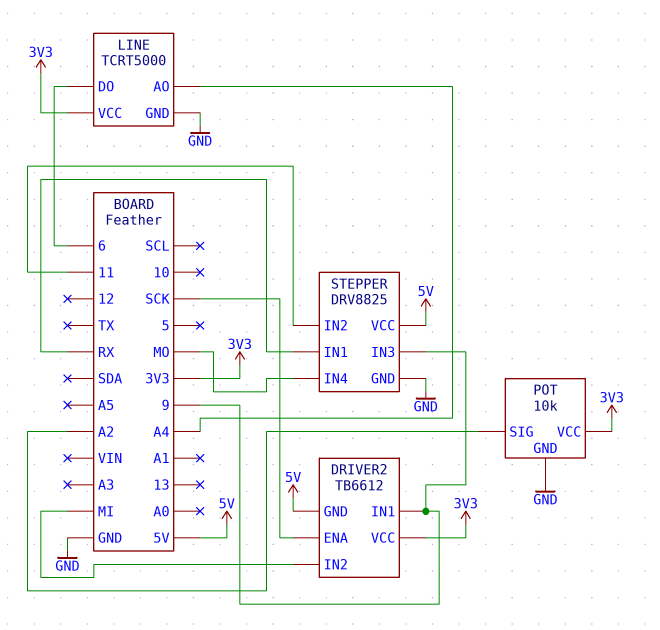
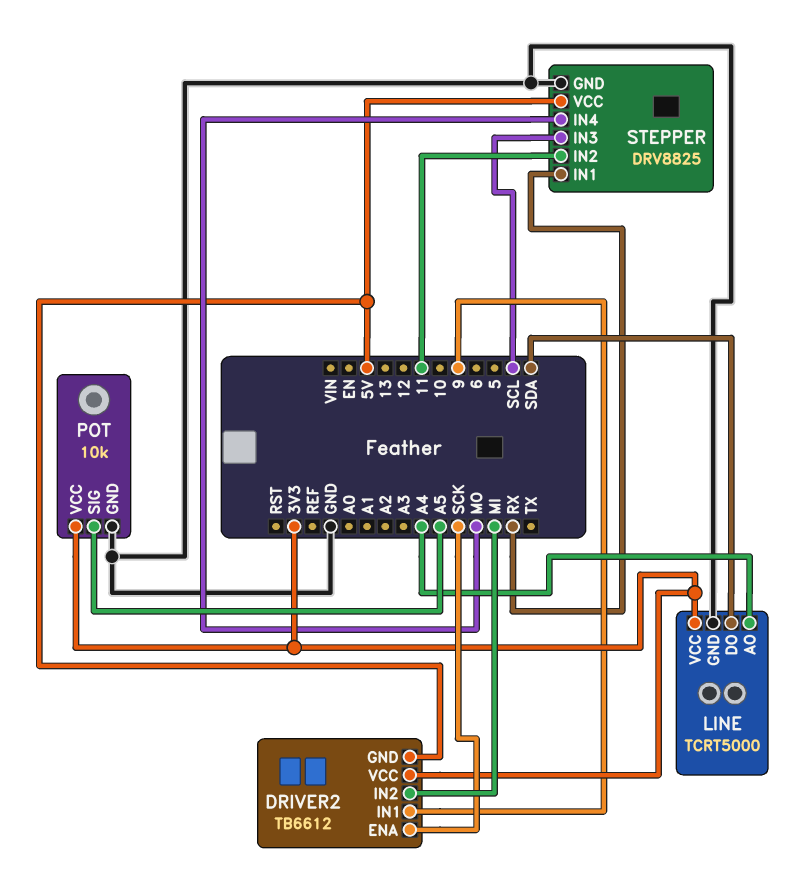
LINE pin DO: 6 -> SDA
POT pin SIG: A2 -> A5
STEPPER pin IN3: 9 -> SCL

